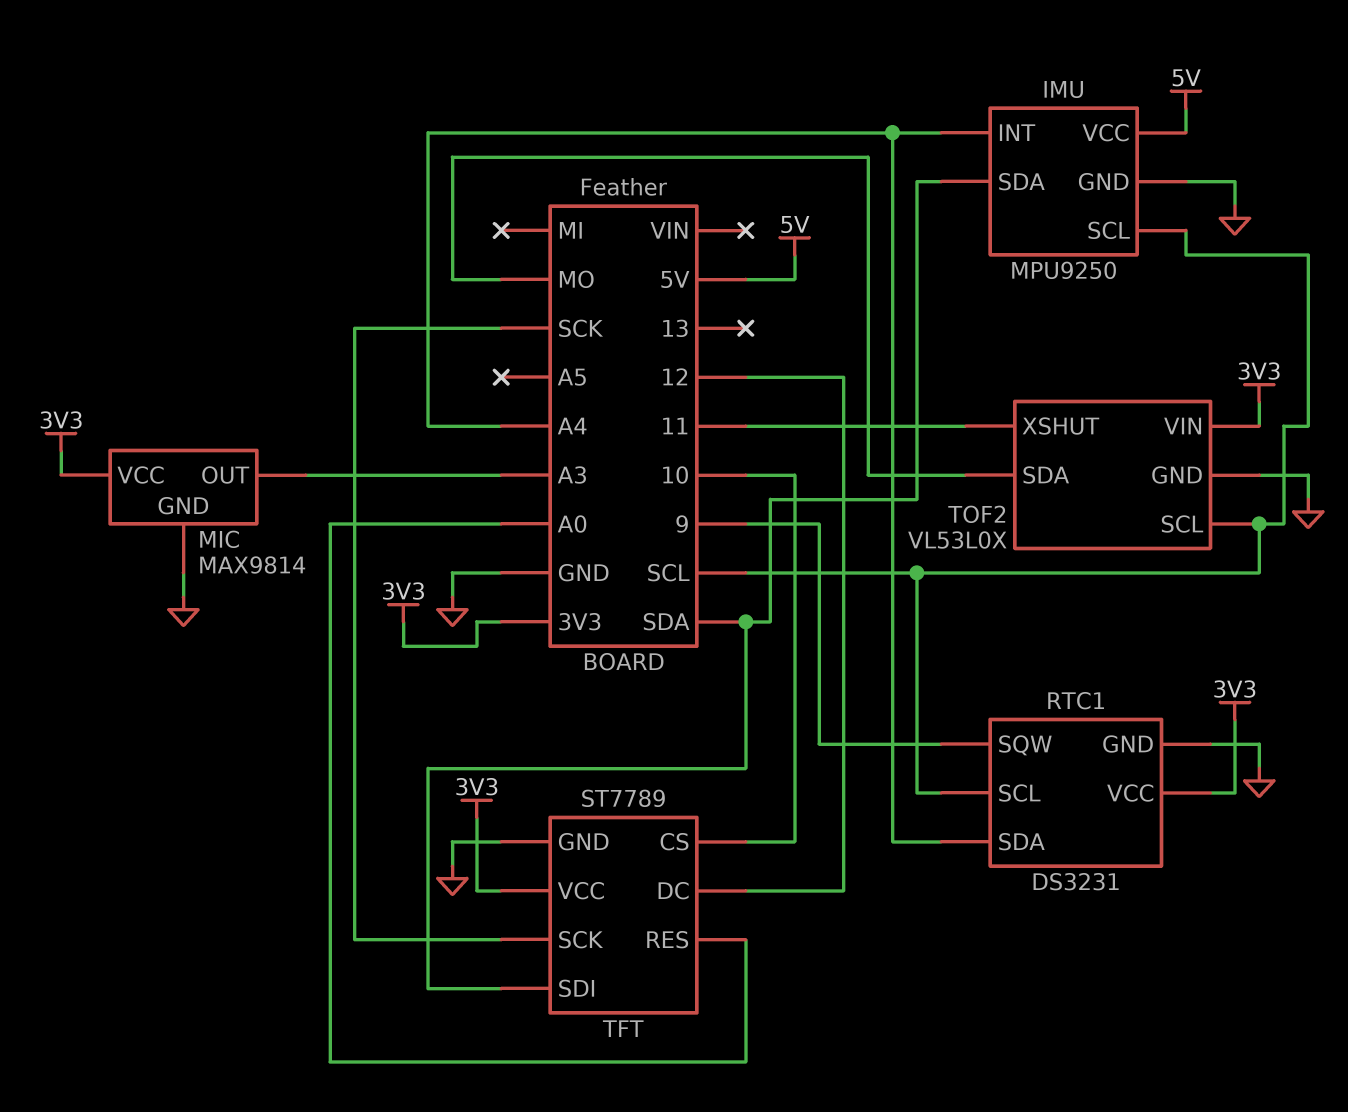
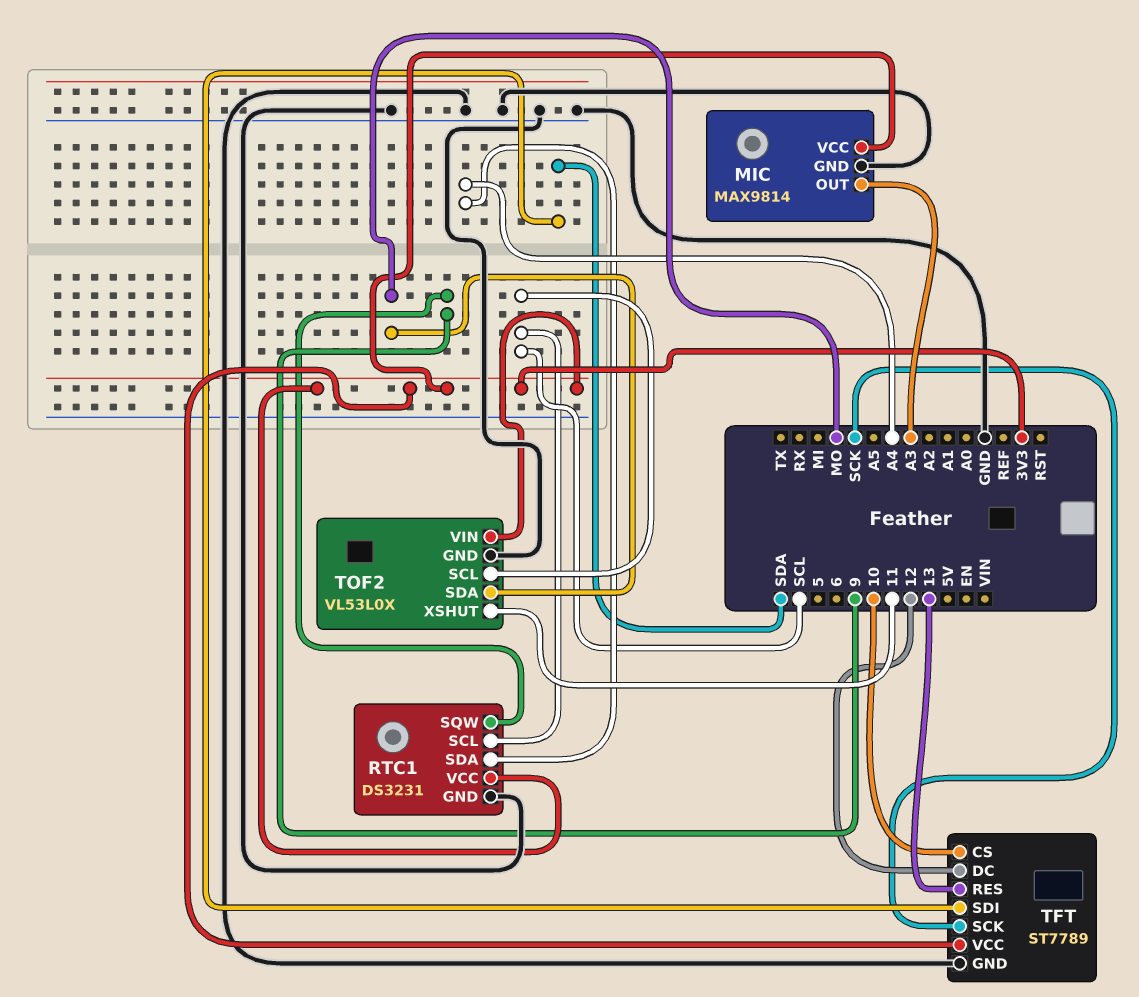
IMU: MPU9250 -> none
IMU pin GND: GND -> none
IMU pin INT: A4 -> none
IMU pin SCL: SCL -> none
IMU pin SDA: SDA -> none
IMU pin VCC: 5V -> none
TFT pin RES: A0 -> 13

